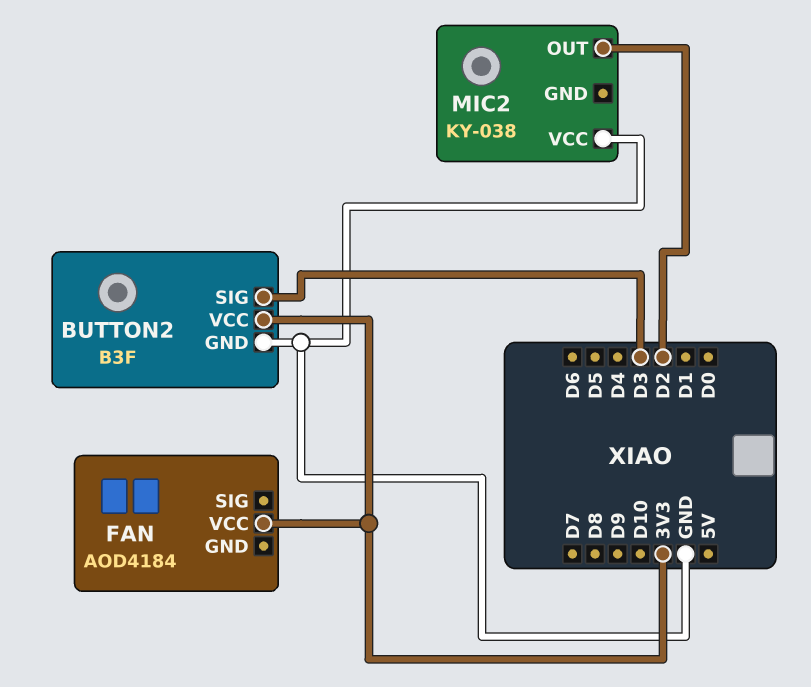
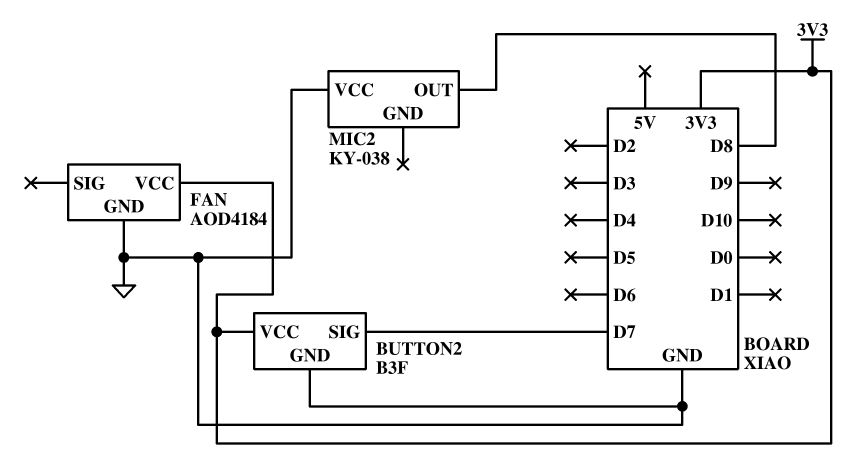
BUTTON2 pin SIG: D3 -> D7
FAN pin GND: none -> GND
MIC2 pin OUT: D2 -> D8

